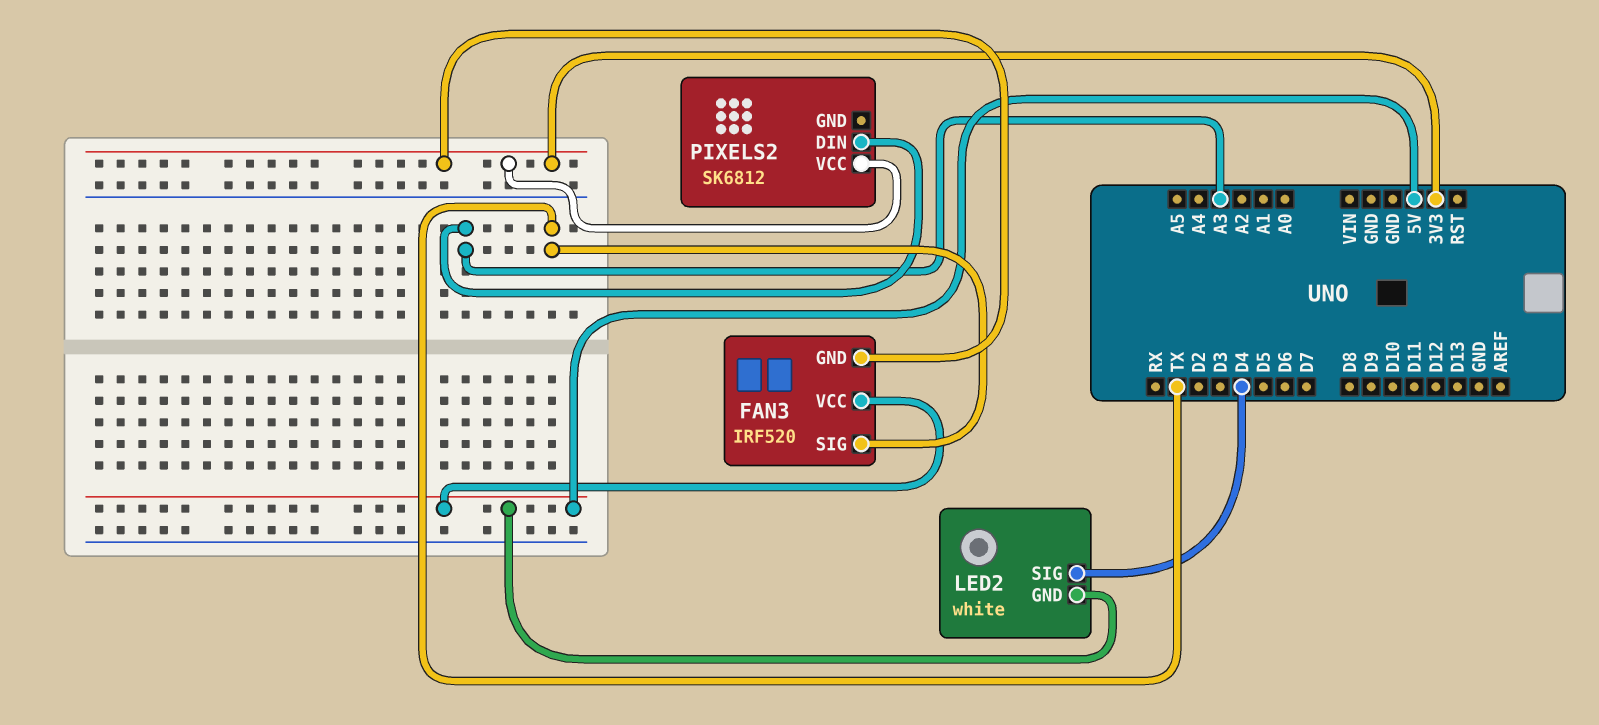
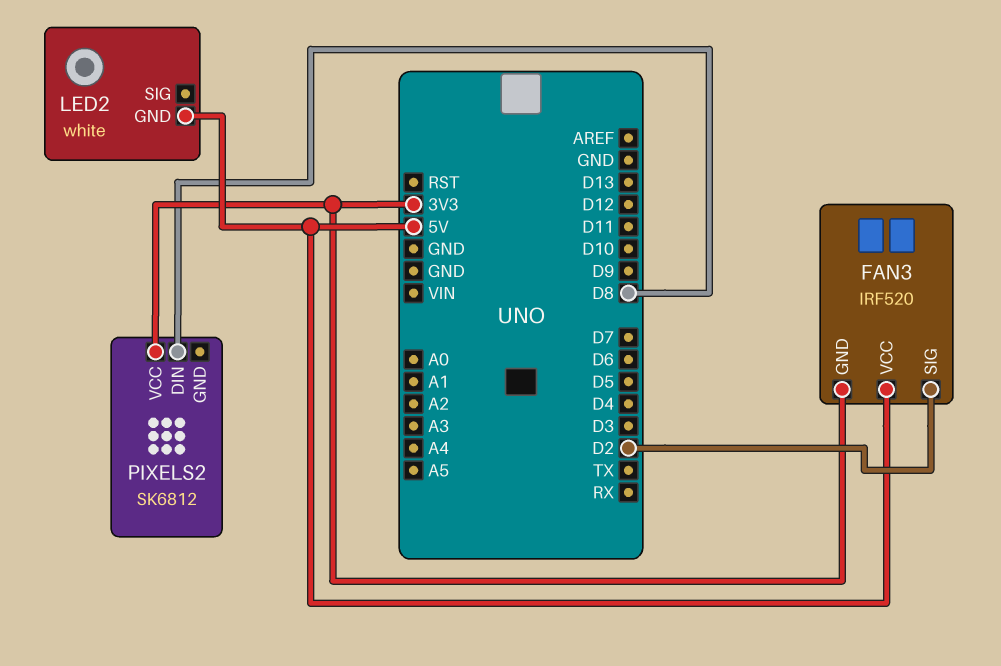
FAN3 pin SIG: TX -> D2
LED2 pin SIG: D4 -> none
PIXELS2 pin DIN: A3 -> D8

